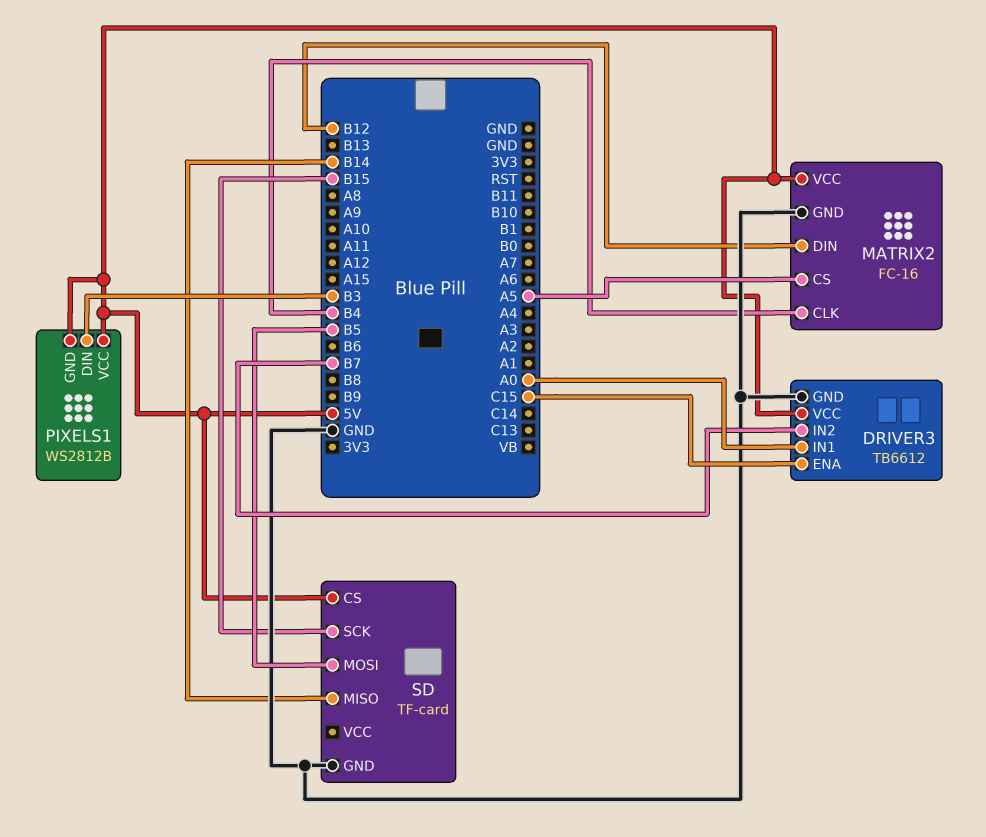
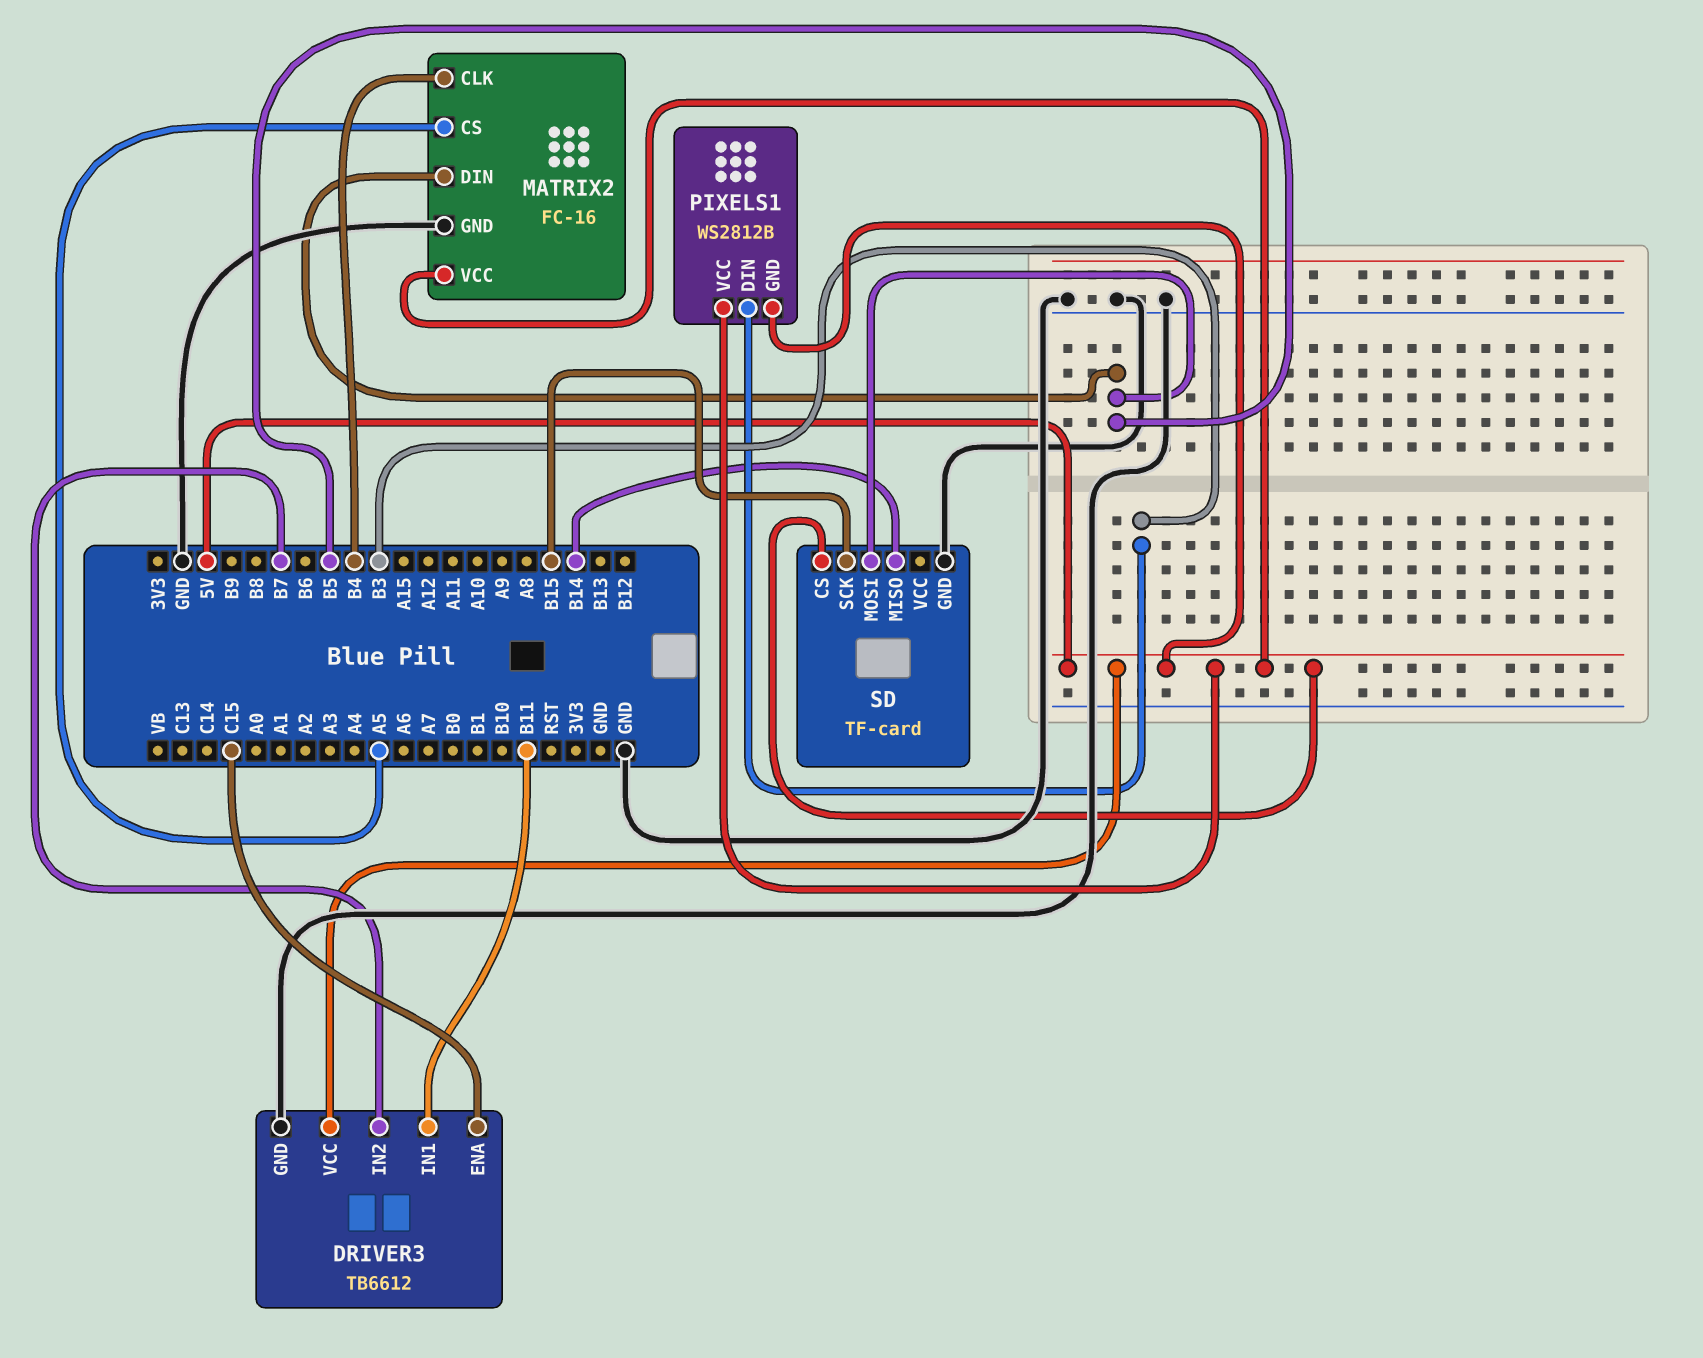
DRIVER3 pin IN1: A0 -> B11
MATRIX2 pin DIN: B12 -> B5

